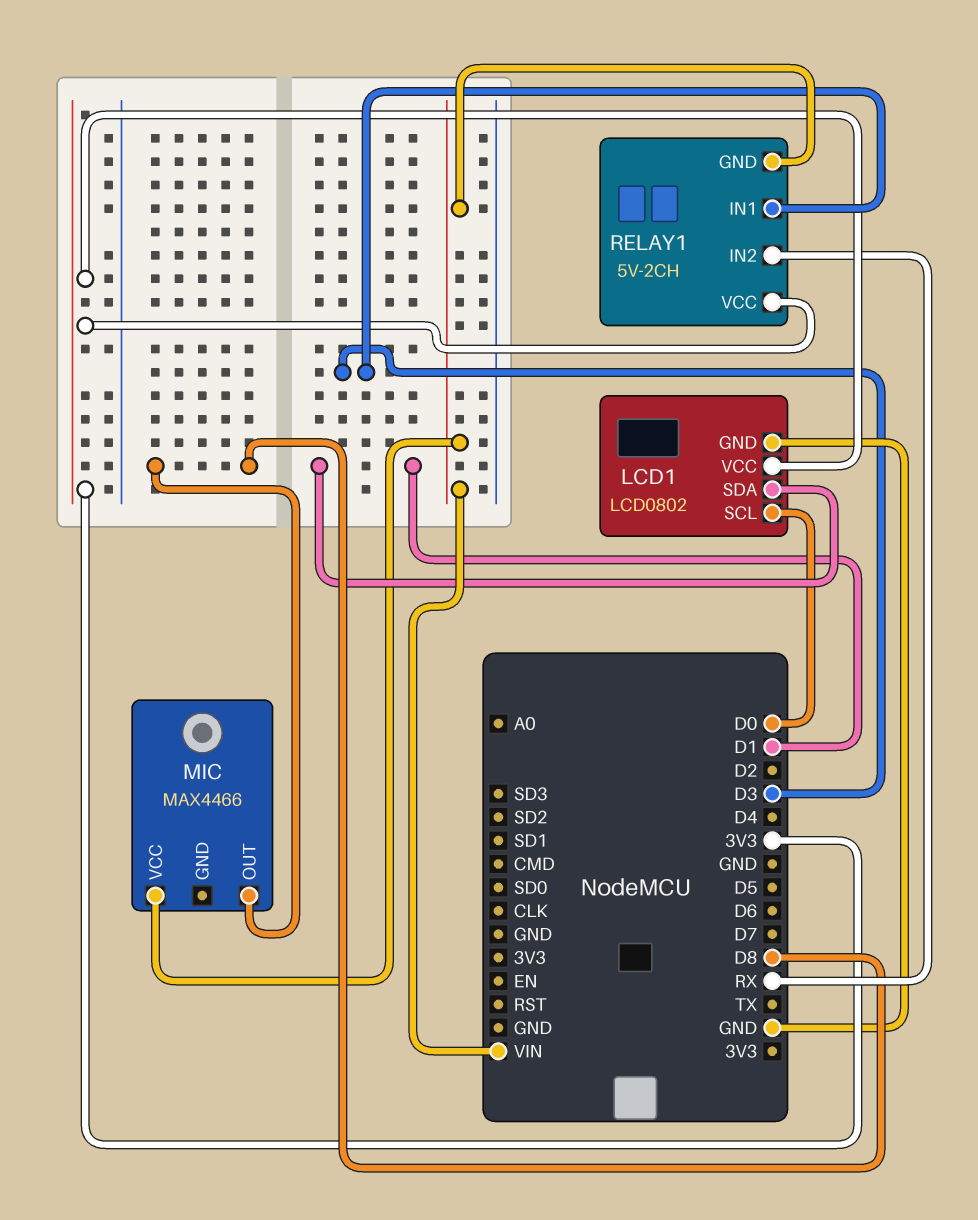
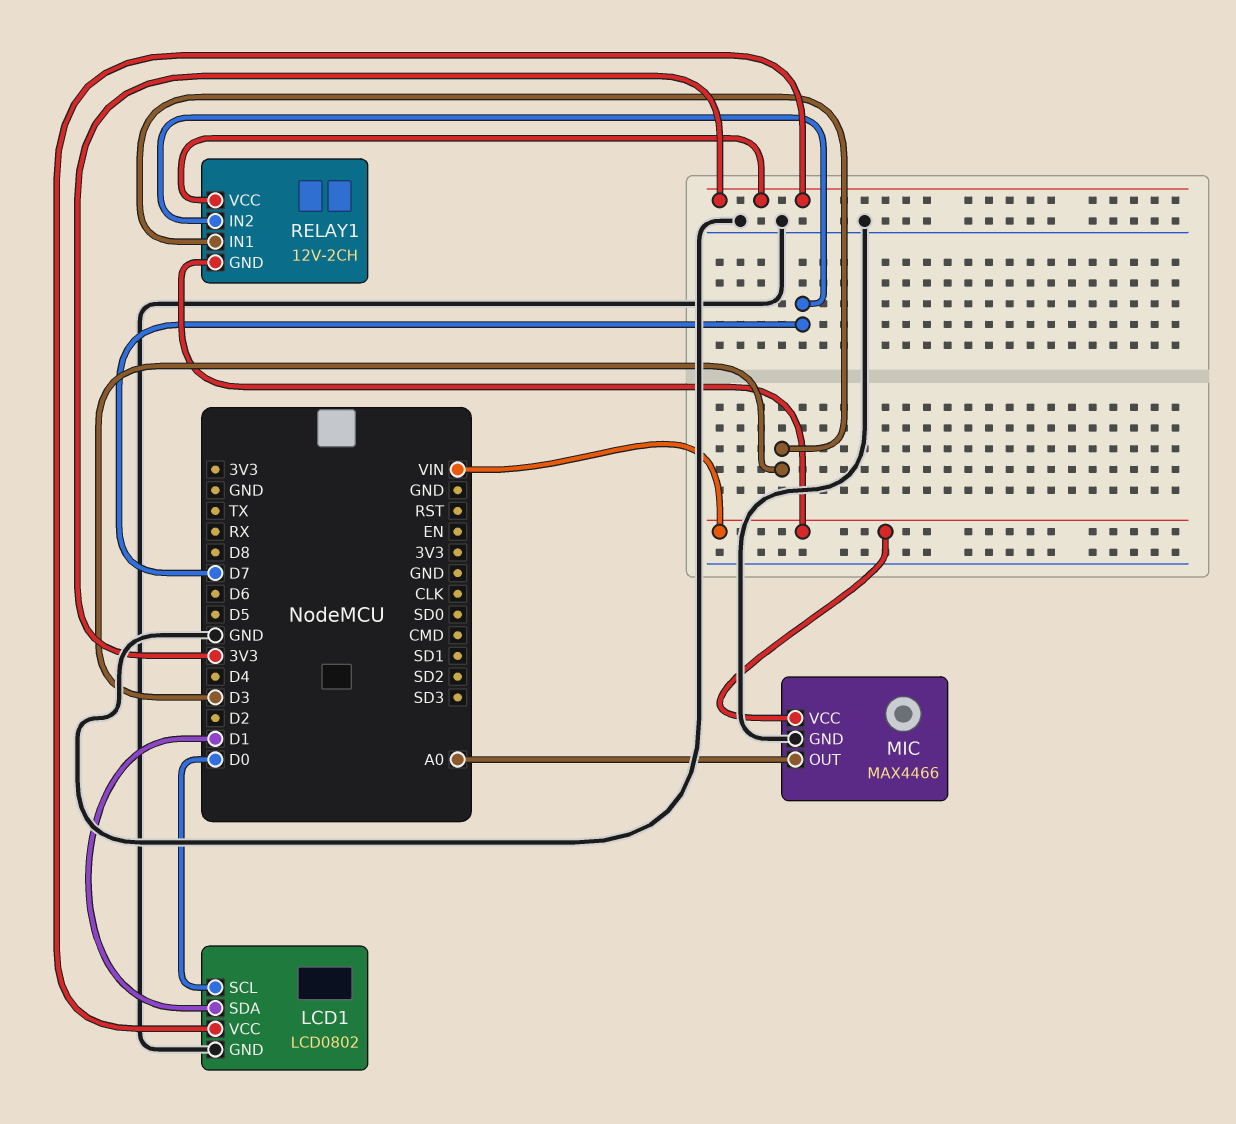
MIC pin GND: none -> GND
MIC pin OUT: D8 -> A0
RELAY1: 5V-2CH -> 12V-2CH
RELAY1 pin IN2: RX -> D7

